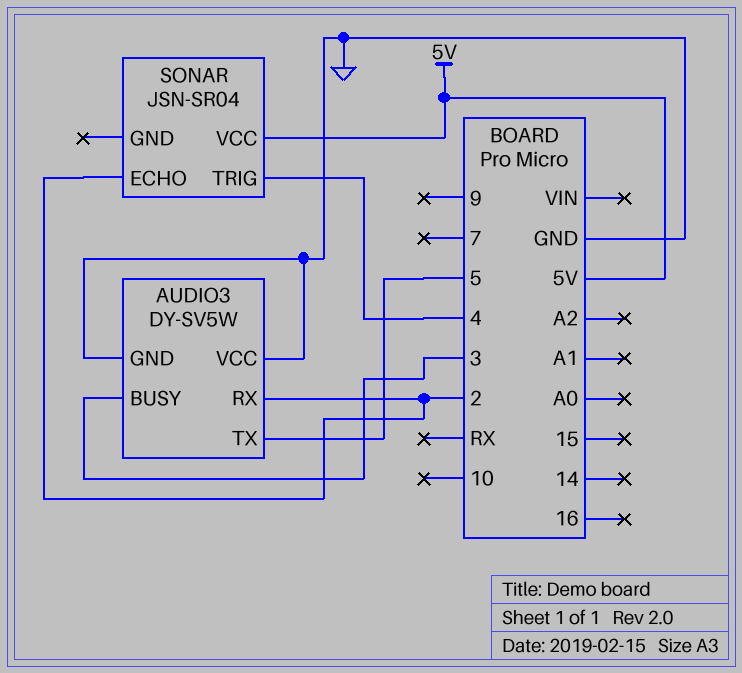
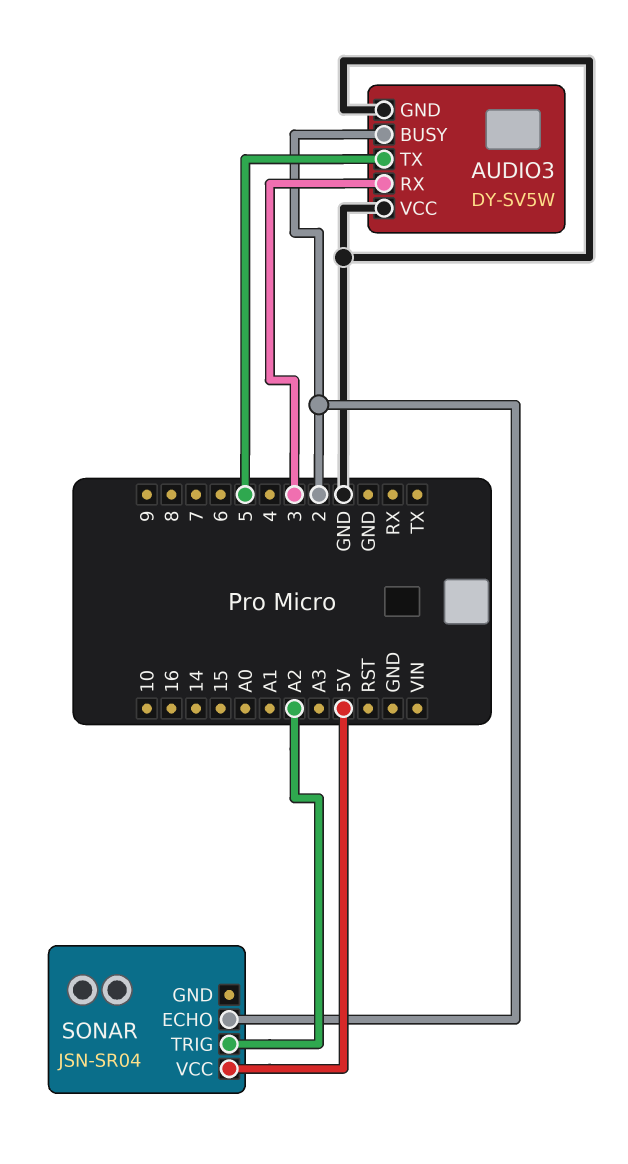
AUDIO3 pin BUSY: 3 -> 2
AUDIO3 pin RX: 2 -> 3
SONAR pin TRIG: 4 -> A2

